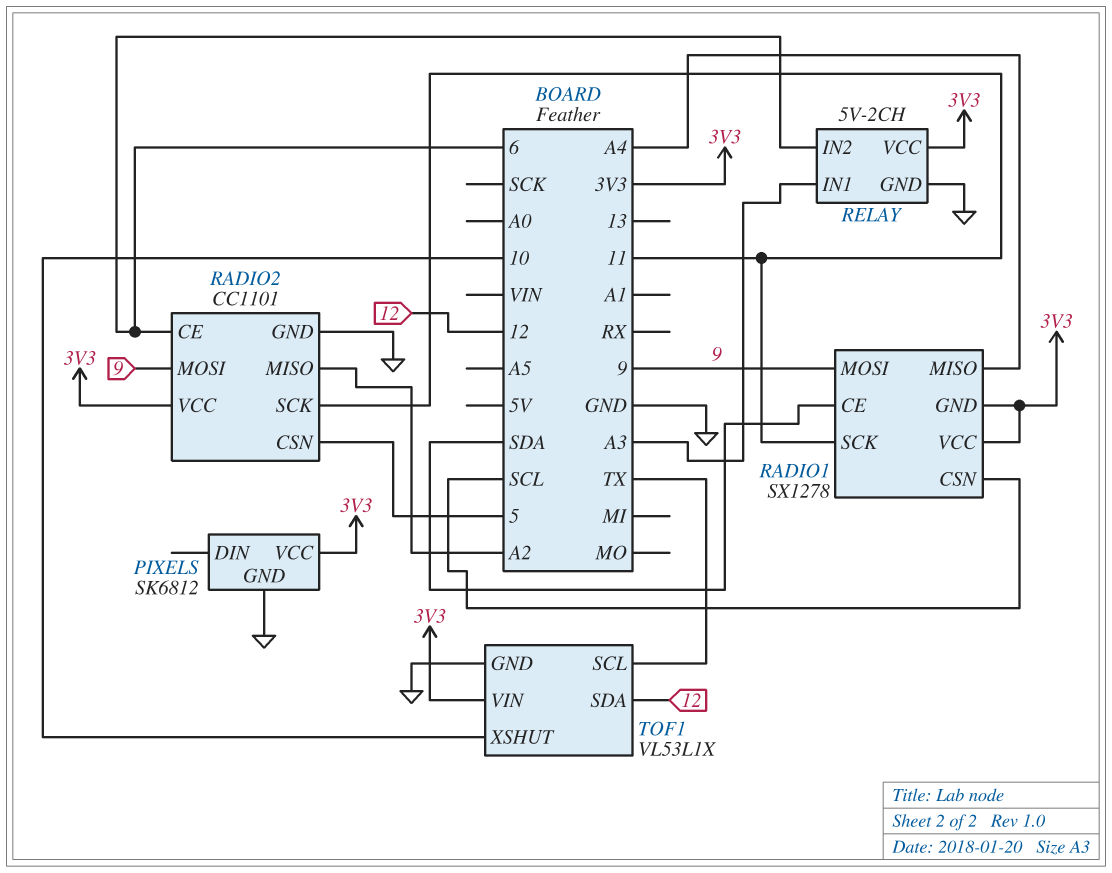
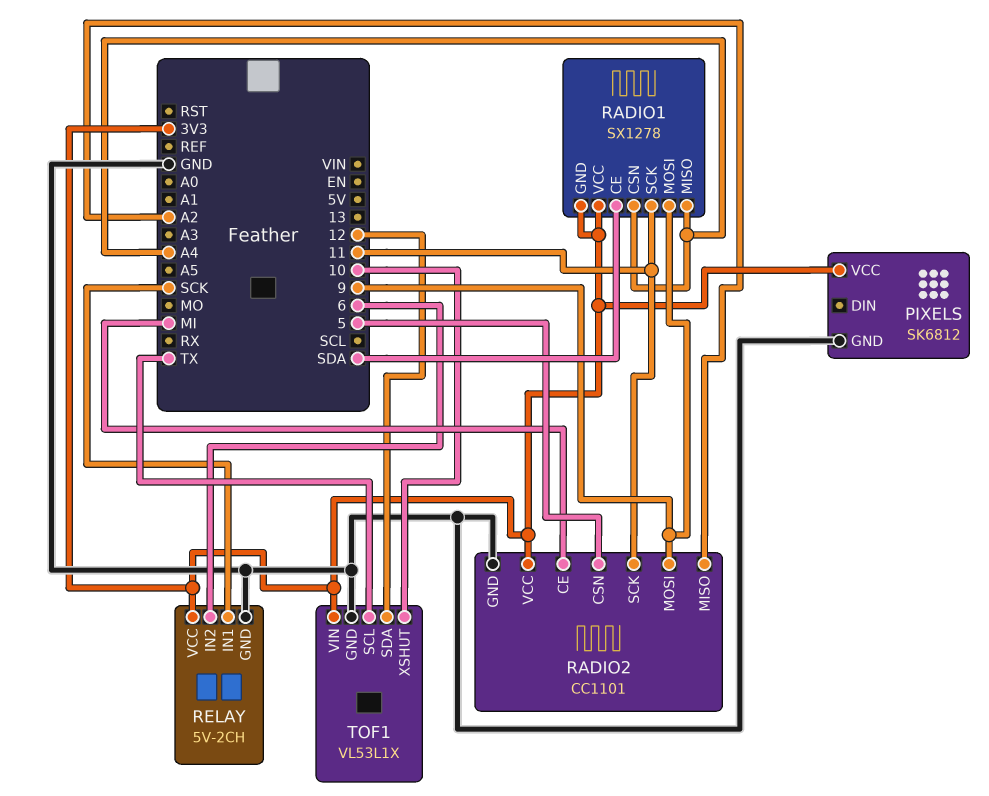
RADIO1 pin CSN: SCL -> A4
RADIO2 pin CE: 6 -> MI
RELAY pin IN1: A3 -> SCK

